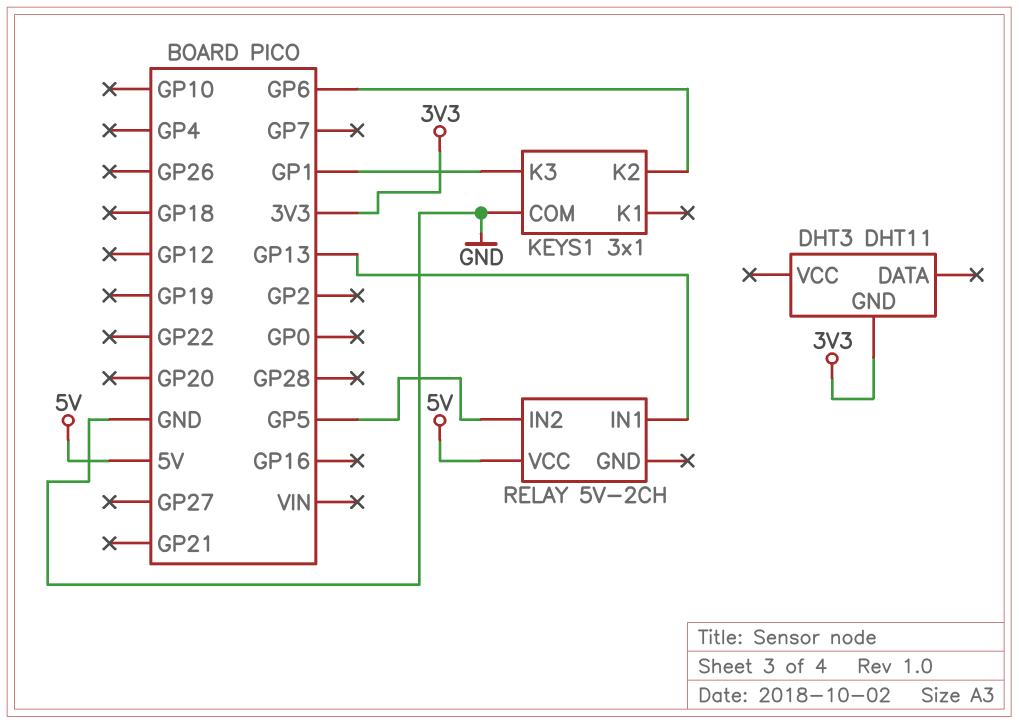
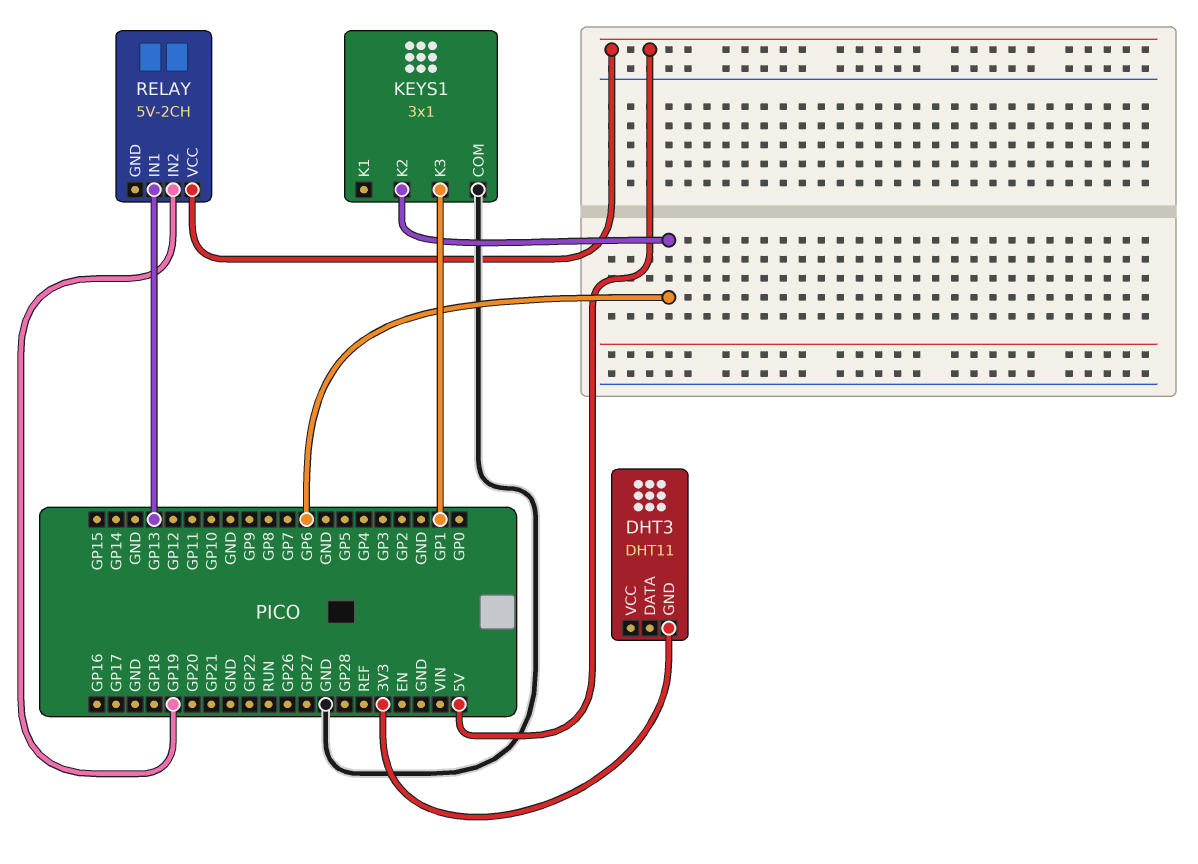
RELAY pin IN2: GP5 -> GP19

